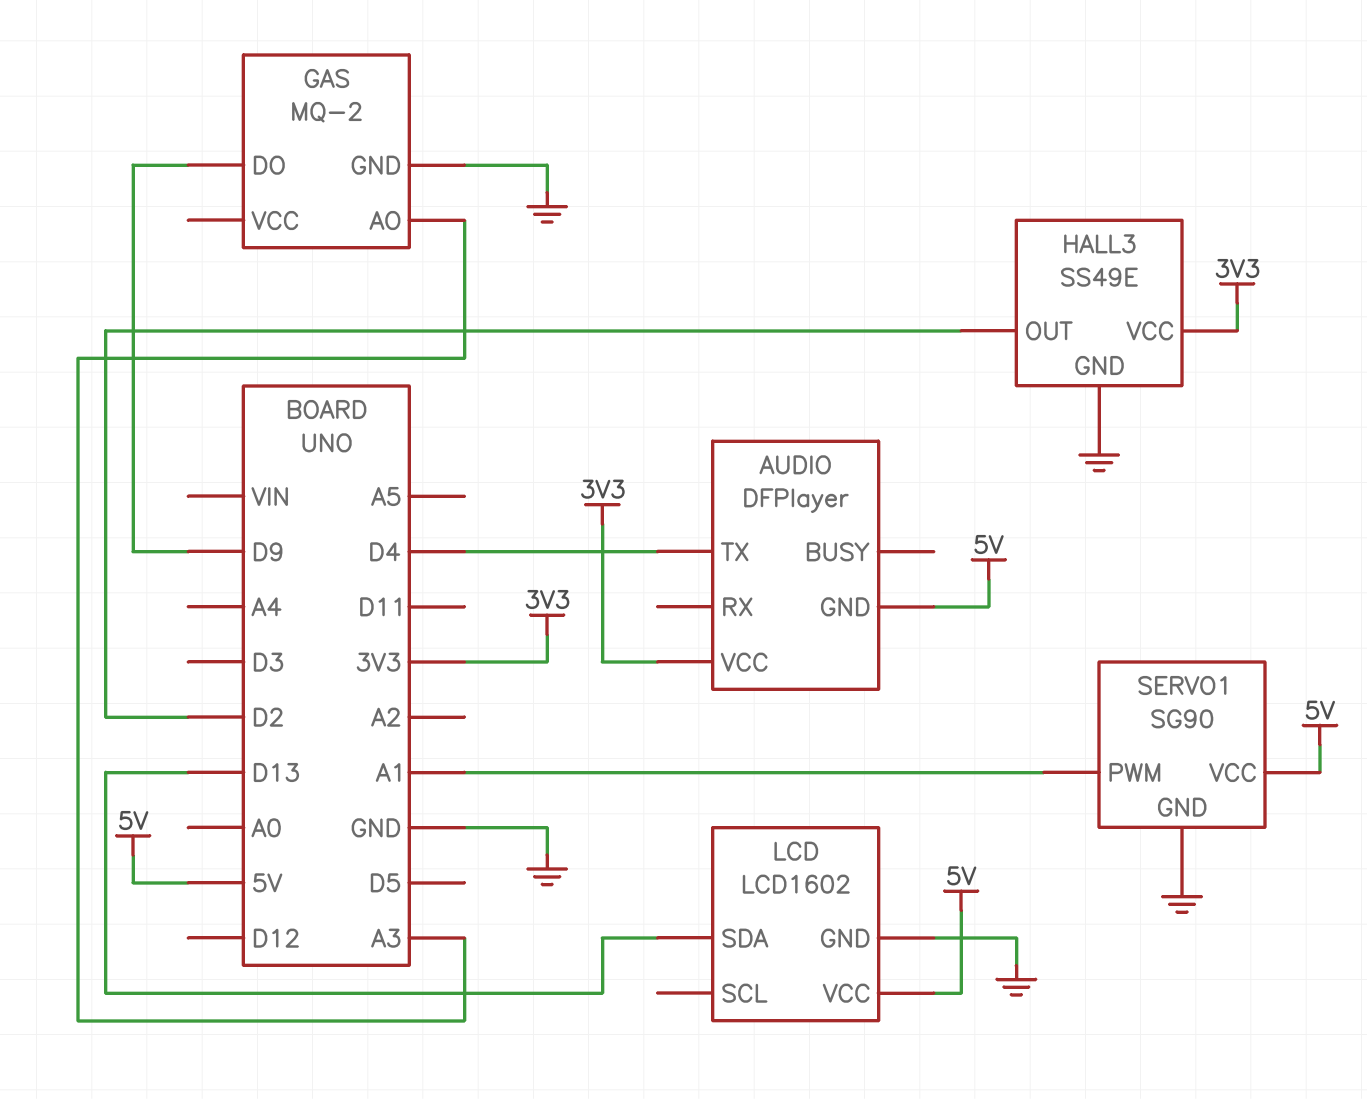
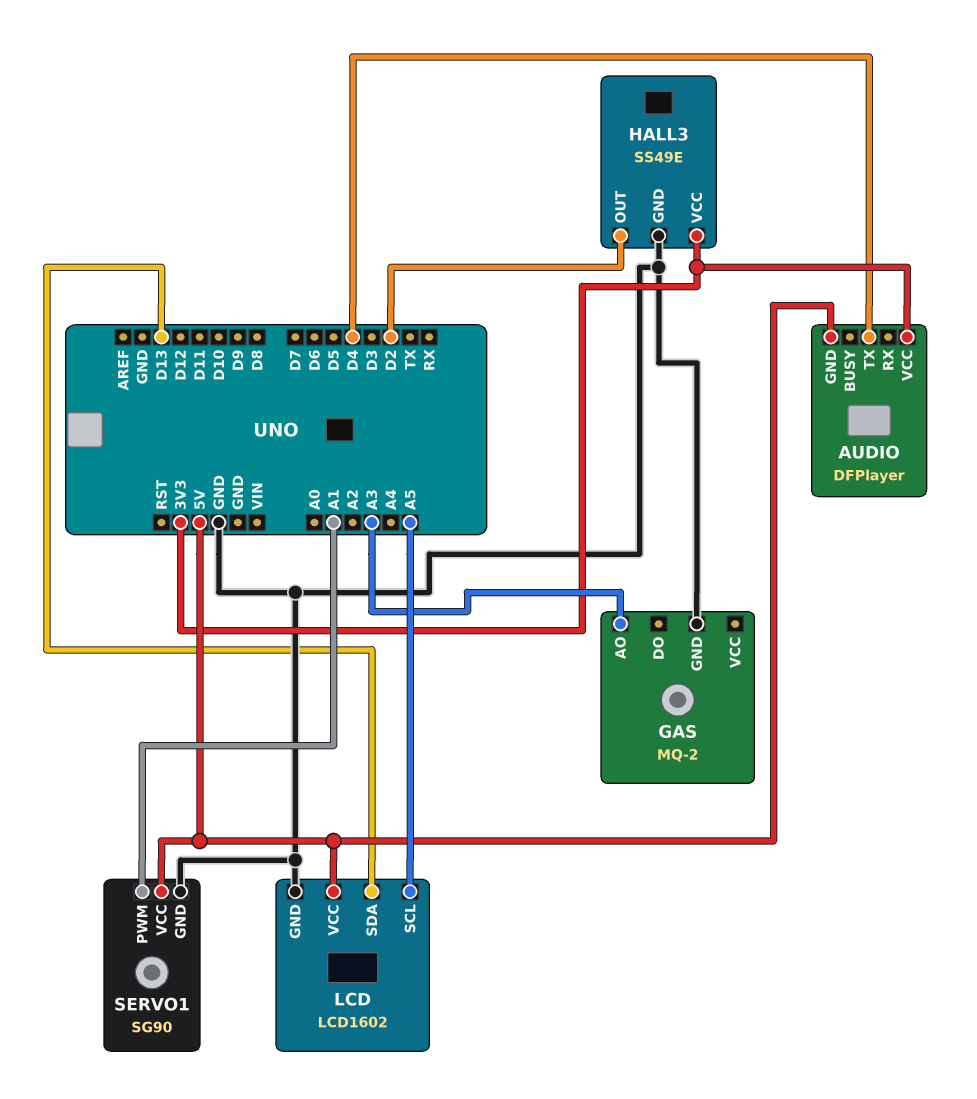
GAS pin DO: D9 -> none
LCD pin SCL: none -> A5

